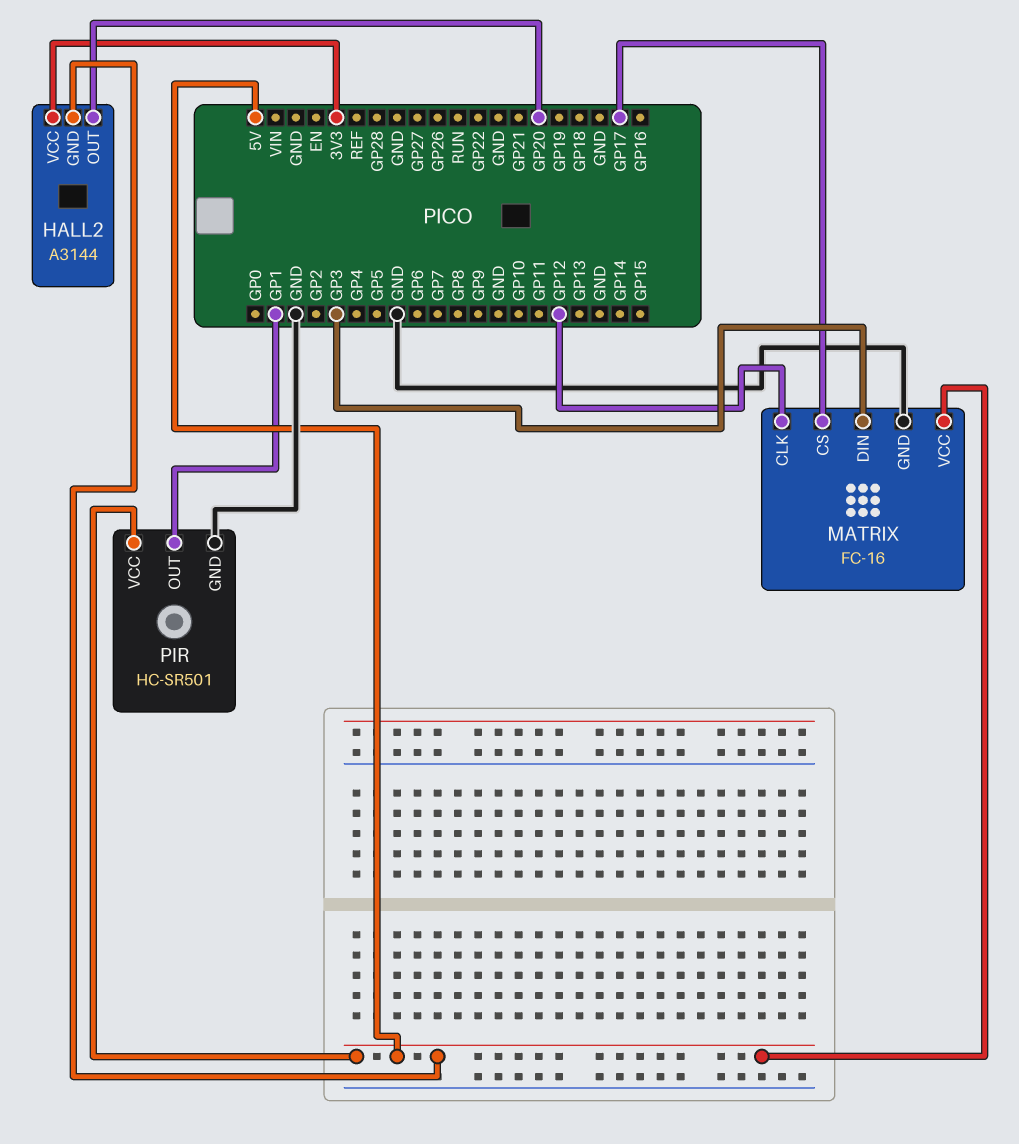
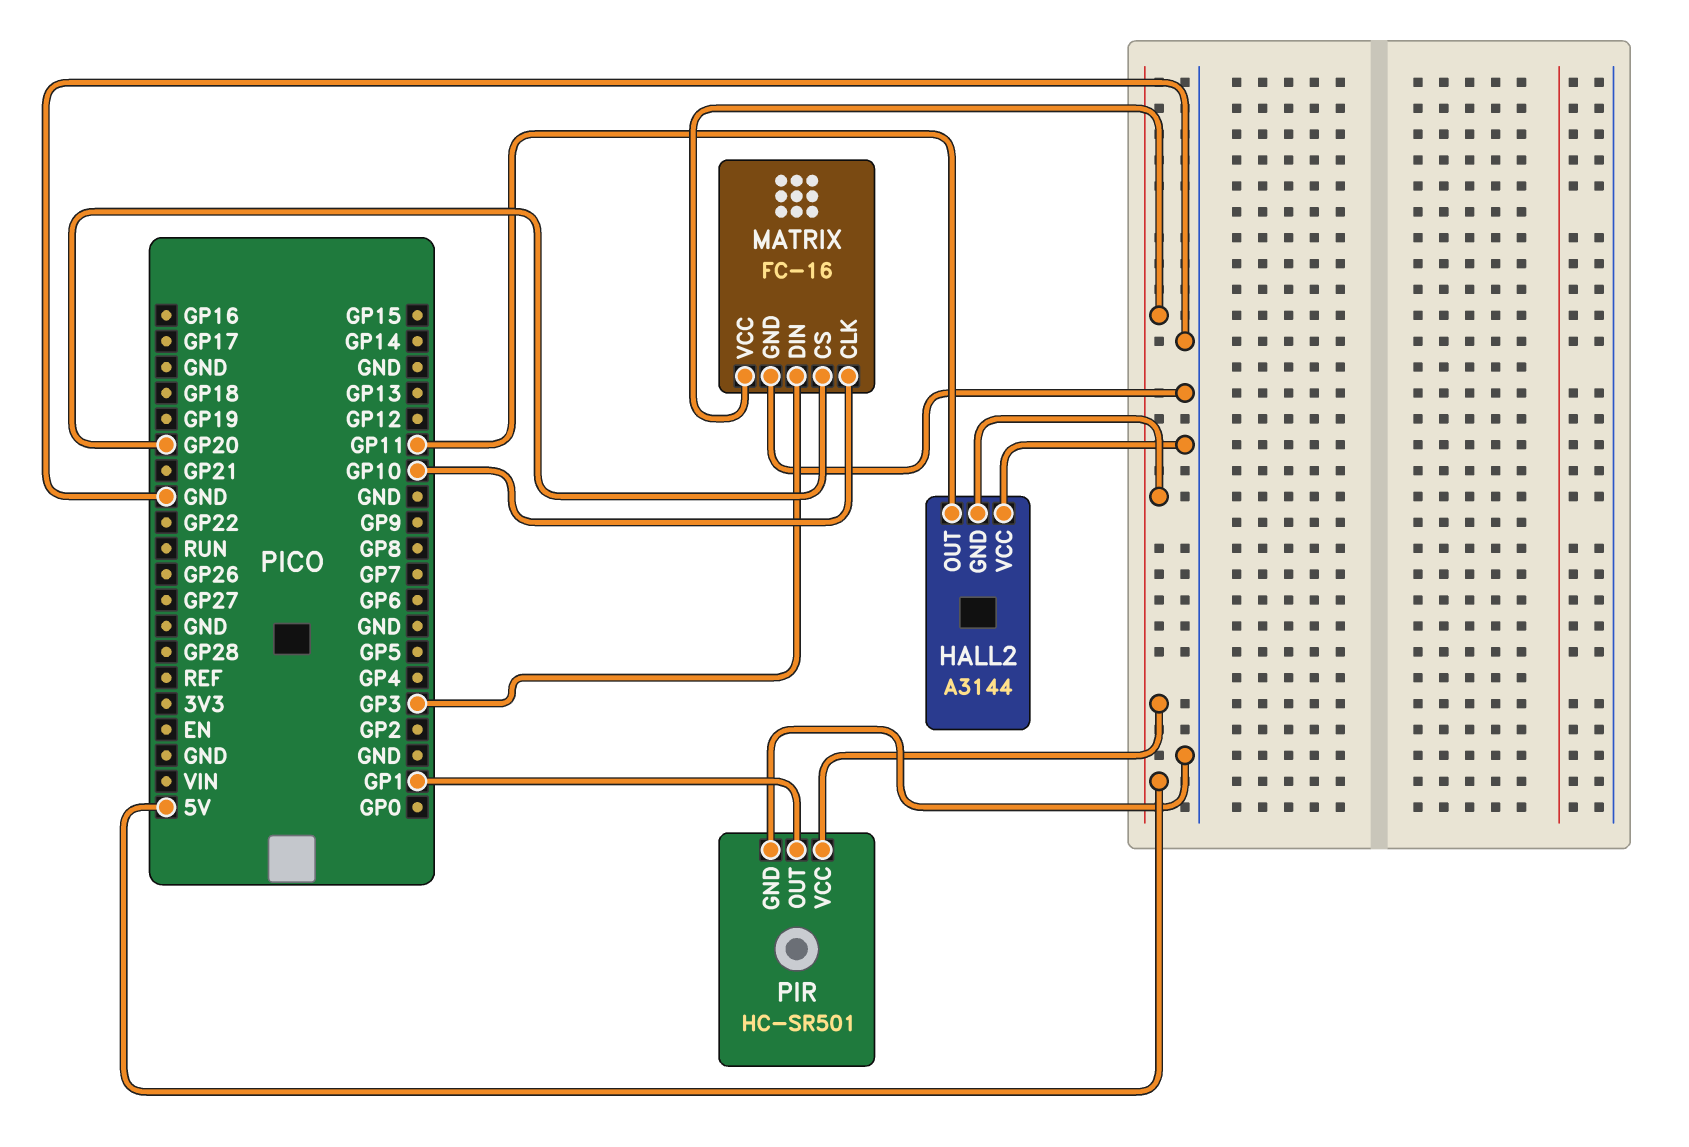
HALL2 pin OUT: GP20 -> GP11
HALL2 pin VCC: 3V3 -> GND
MATRIX pin CLK: GP12 -> GP10
MATRIX pin CS: GP17 -> GP20

